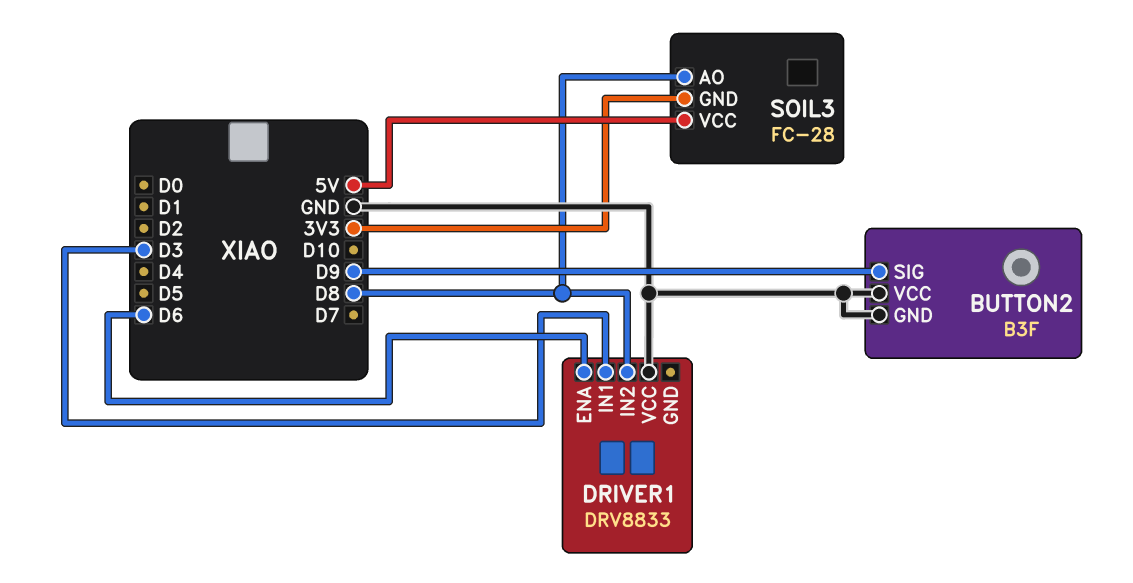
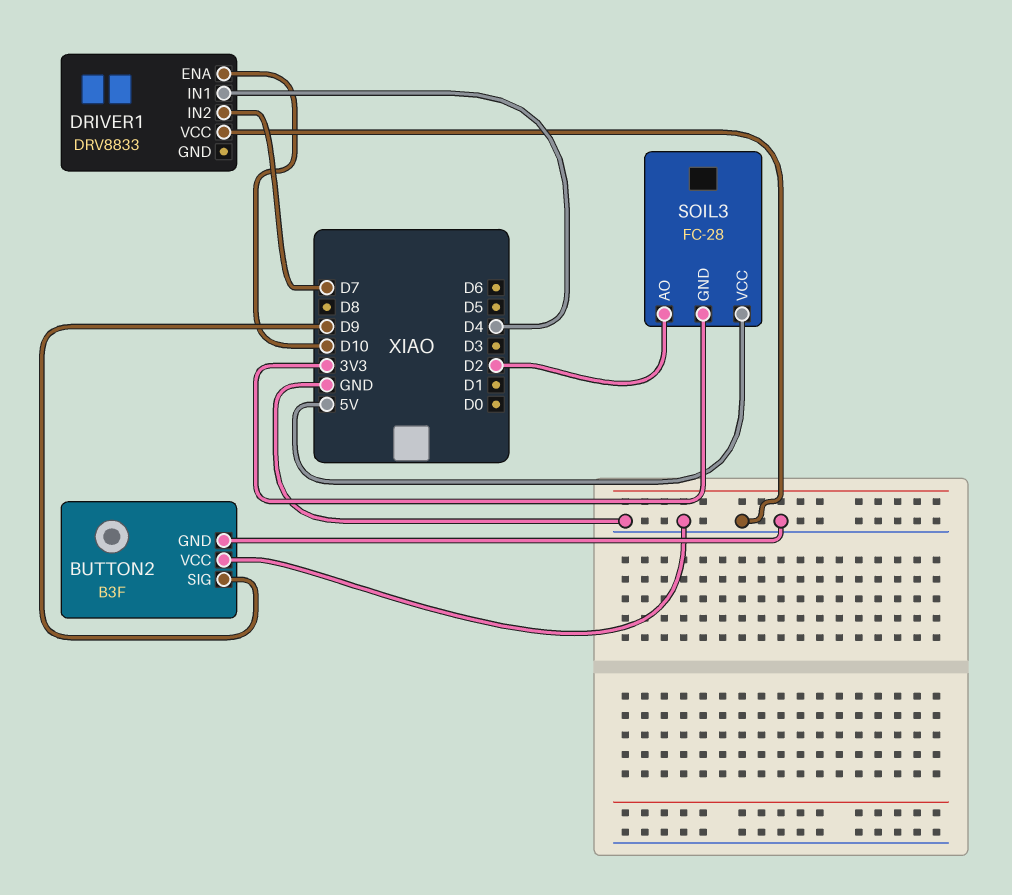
DRIVER1 pin ENA: D6 -> D10
DRIVER1 pin IN1: D3 -> D4
DRIVER1 pin IN2: D8 -> D7
SOIL3 pin AO: D8 -> D2

